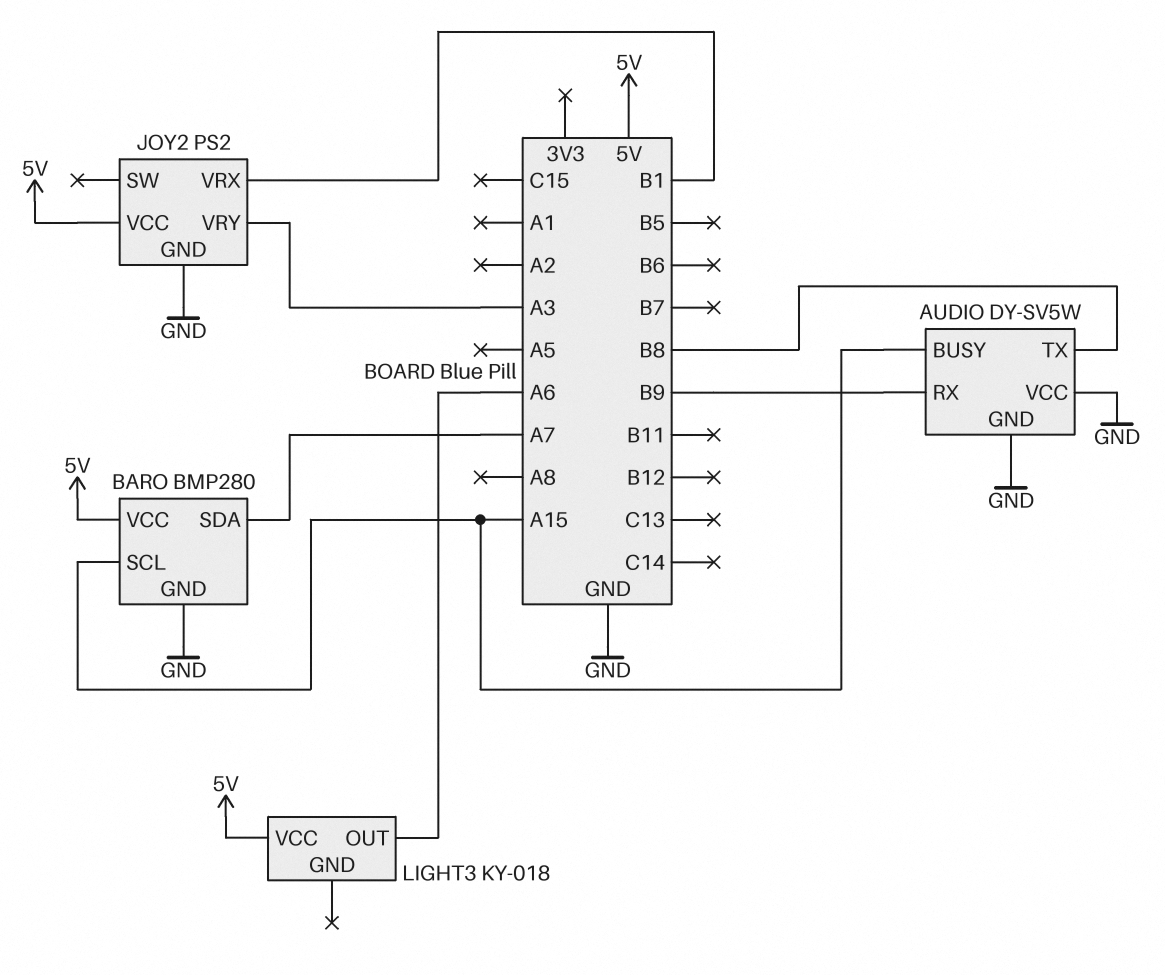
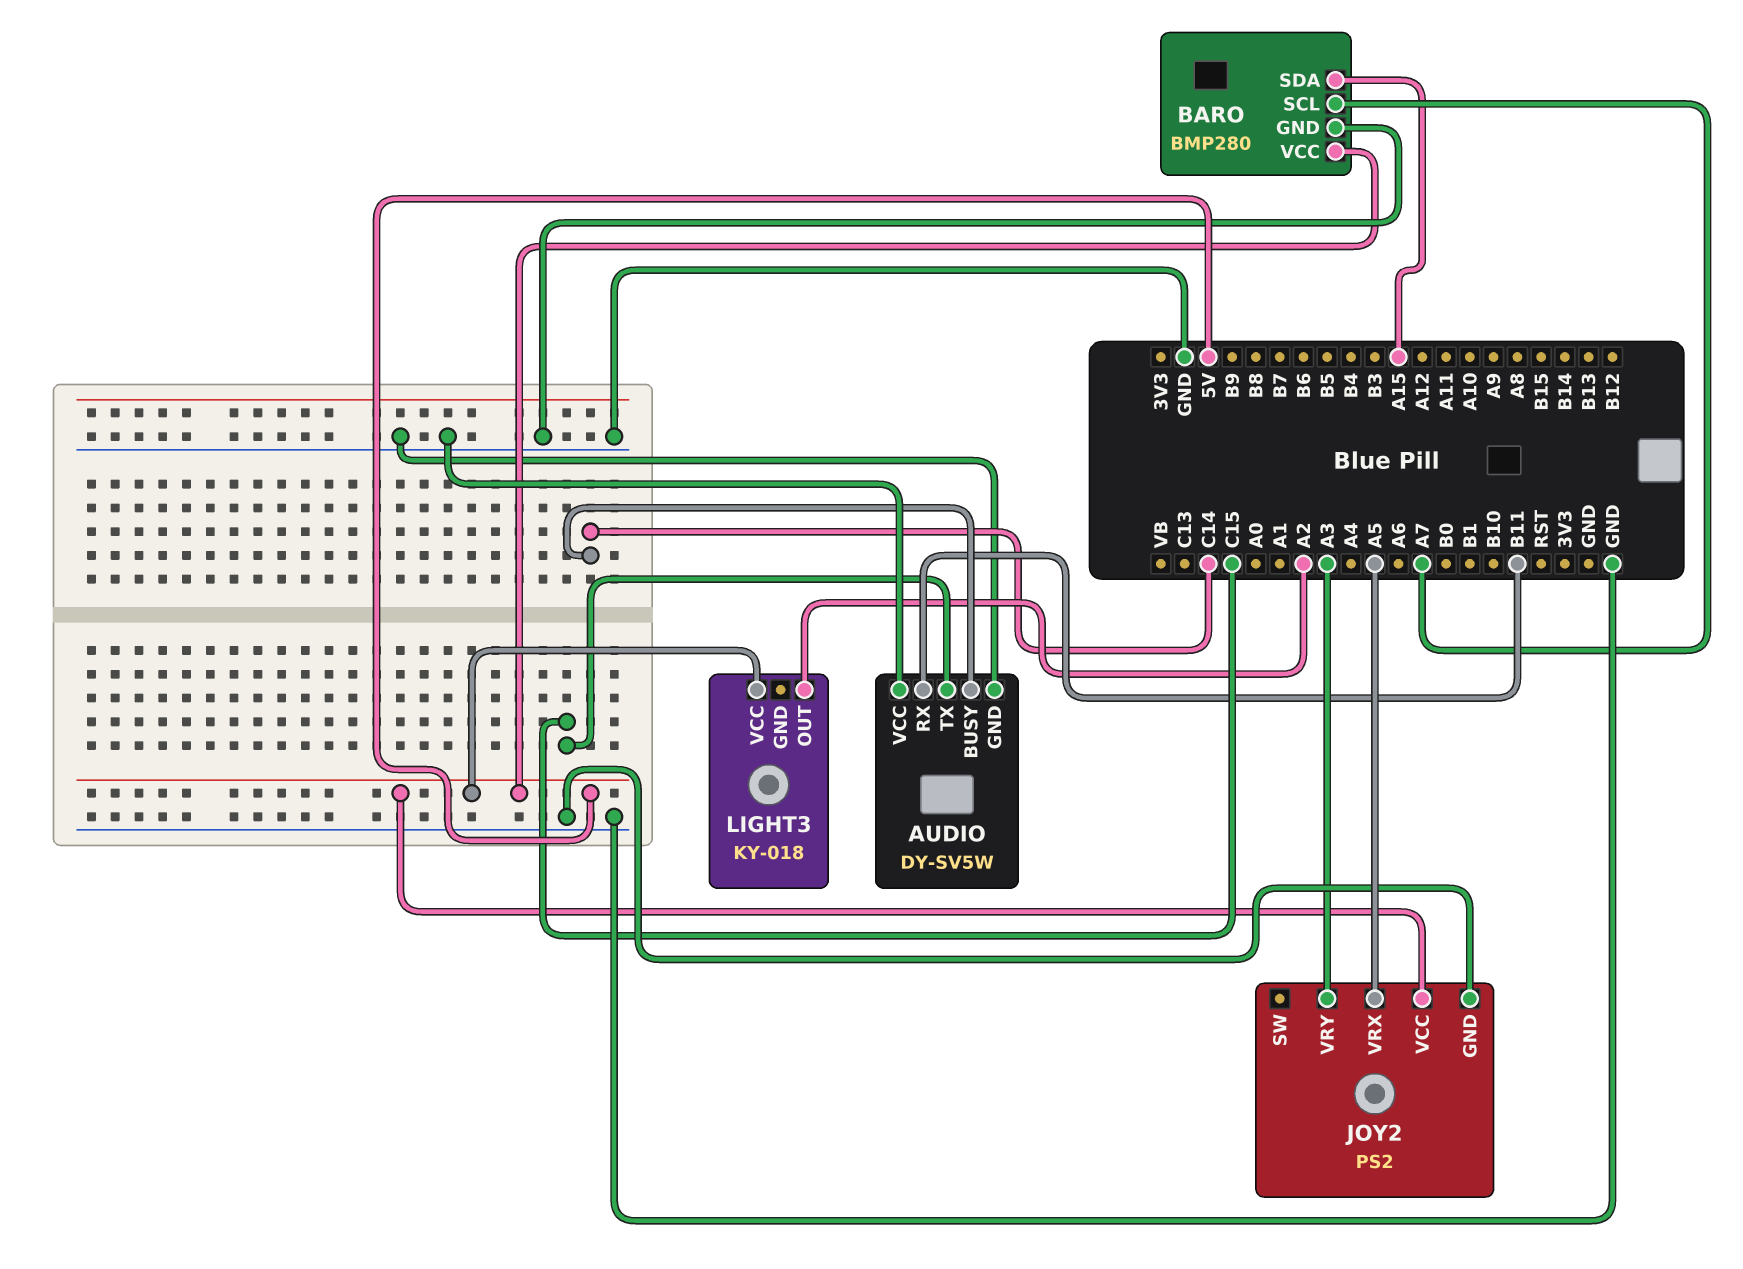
AUDIO pin BUSY: A15 -> C14
AUDIO pin RX: B9 -> B11
AUDIO pin TX: B8 -> C15
BARO pin SCL: A15 -> A7
BARO pin SDA: A7 -> A15
JOY2 pin VRX: B1 -> A5
LIGHT3 pin OUT: A6 -> A2

